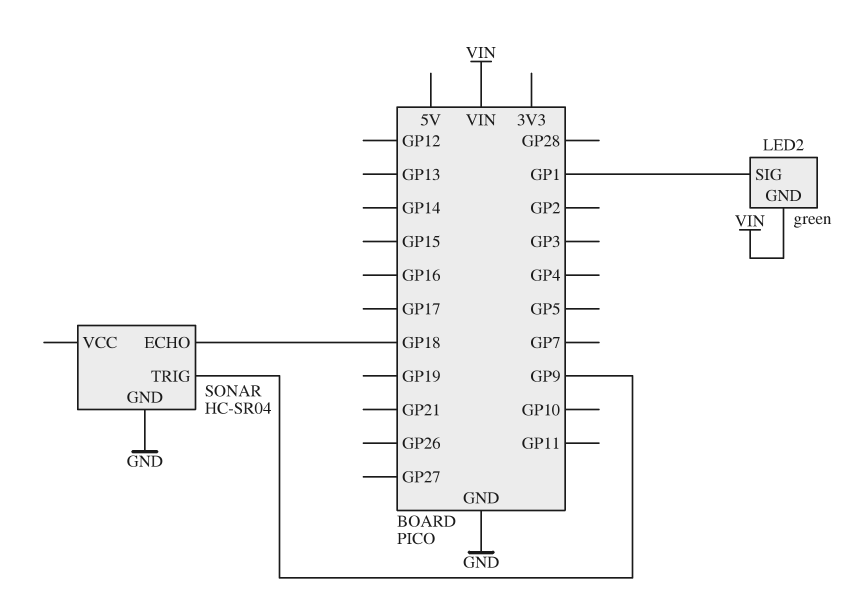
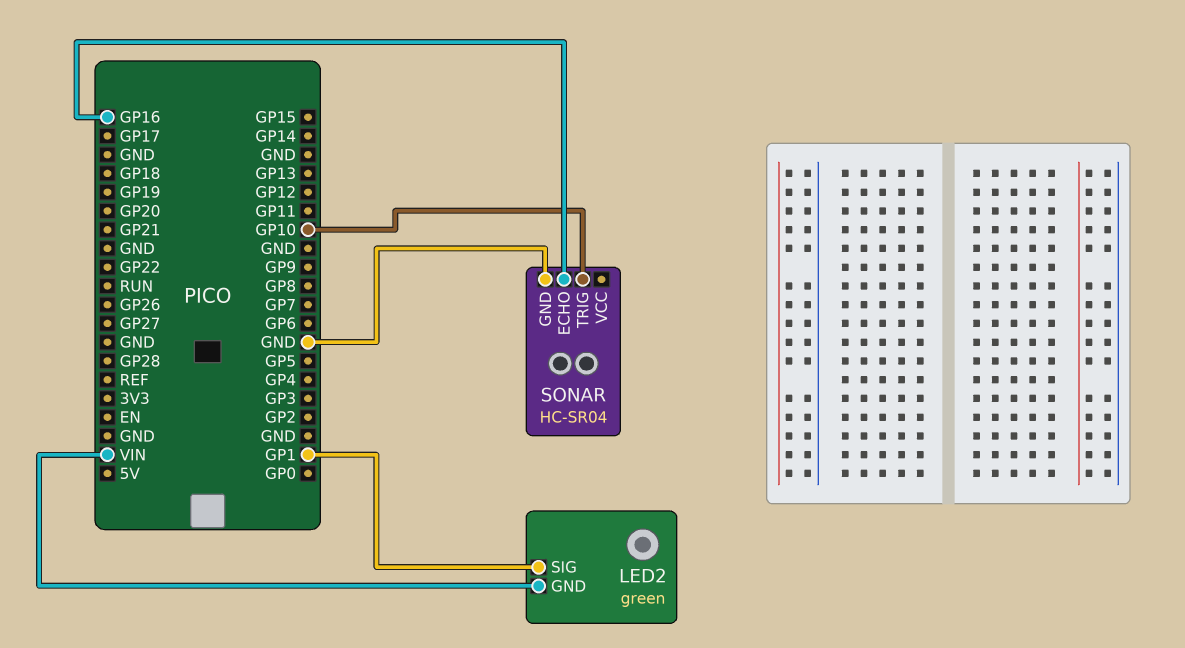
SONAR pin ECHO: GP18 -> GP16
SONAR pin TRIG: GP9 -> GP10

